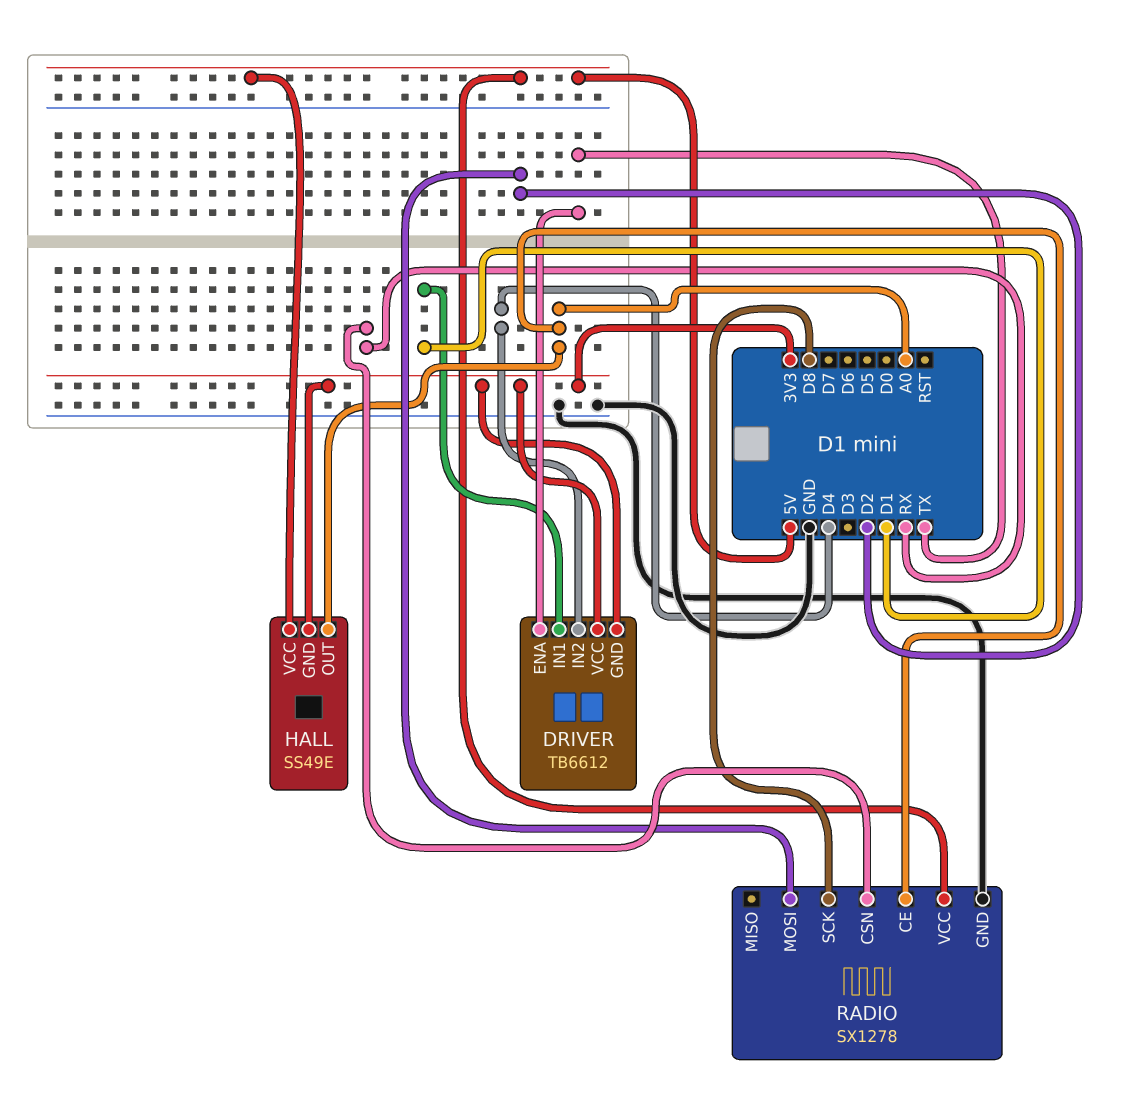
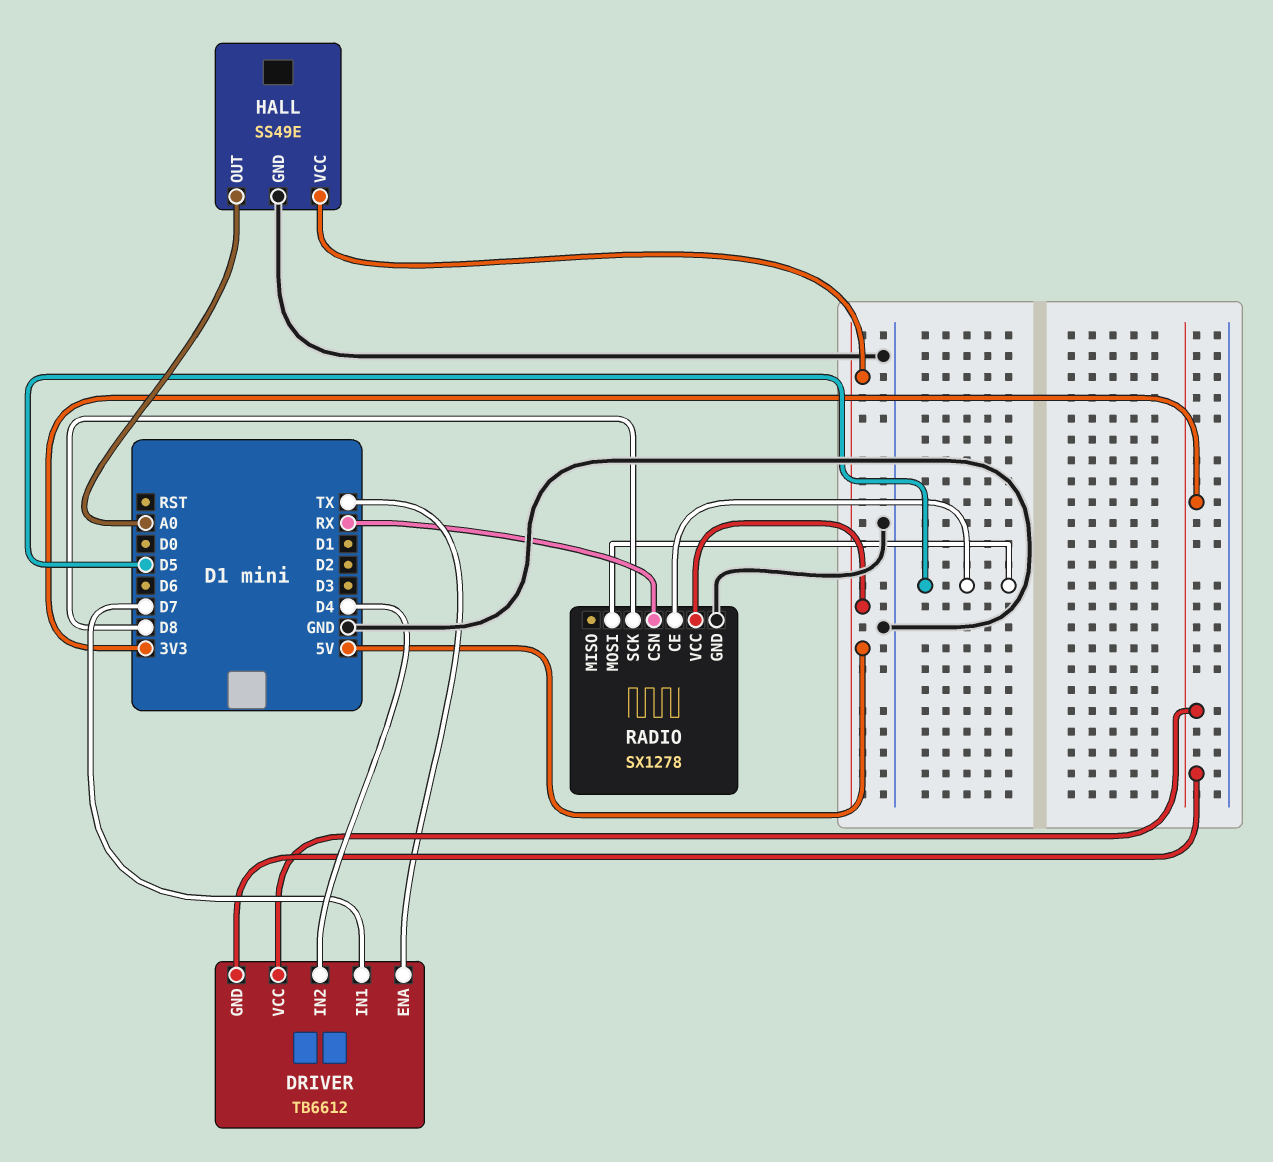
DRIVER pin IN1: D1 -> D7
HALL pin GND: 3V3 -> GND
RADIO pin CE: A0 -> D5
RADIO pin MOSI: D2 -> D5

